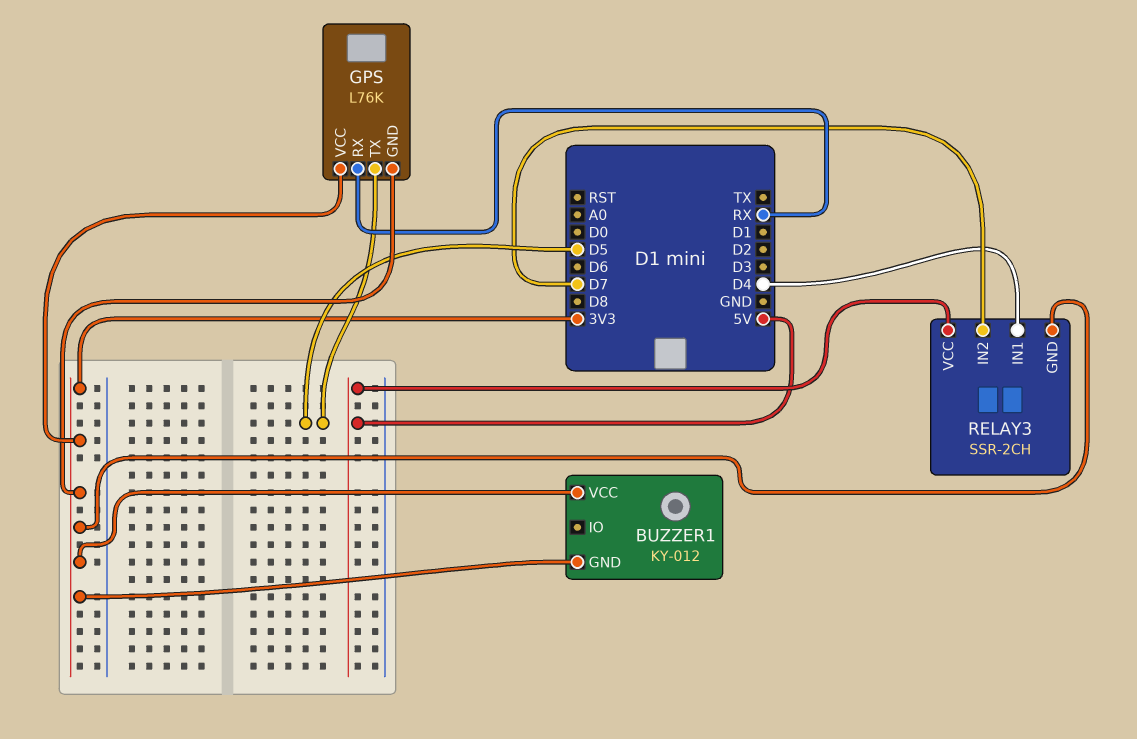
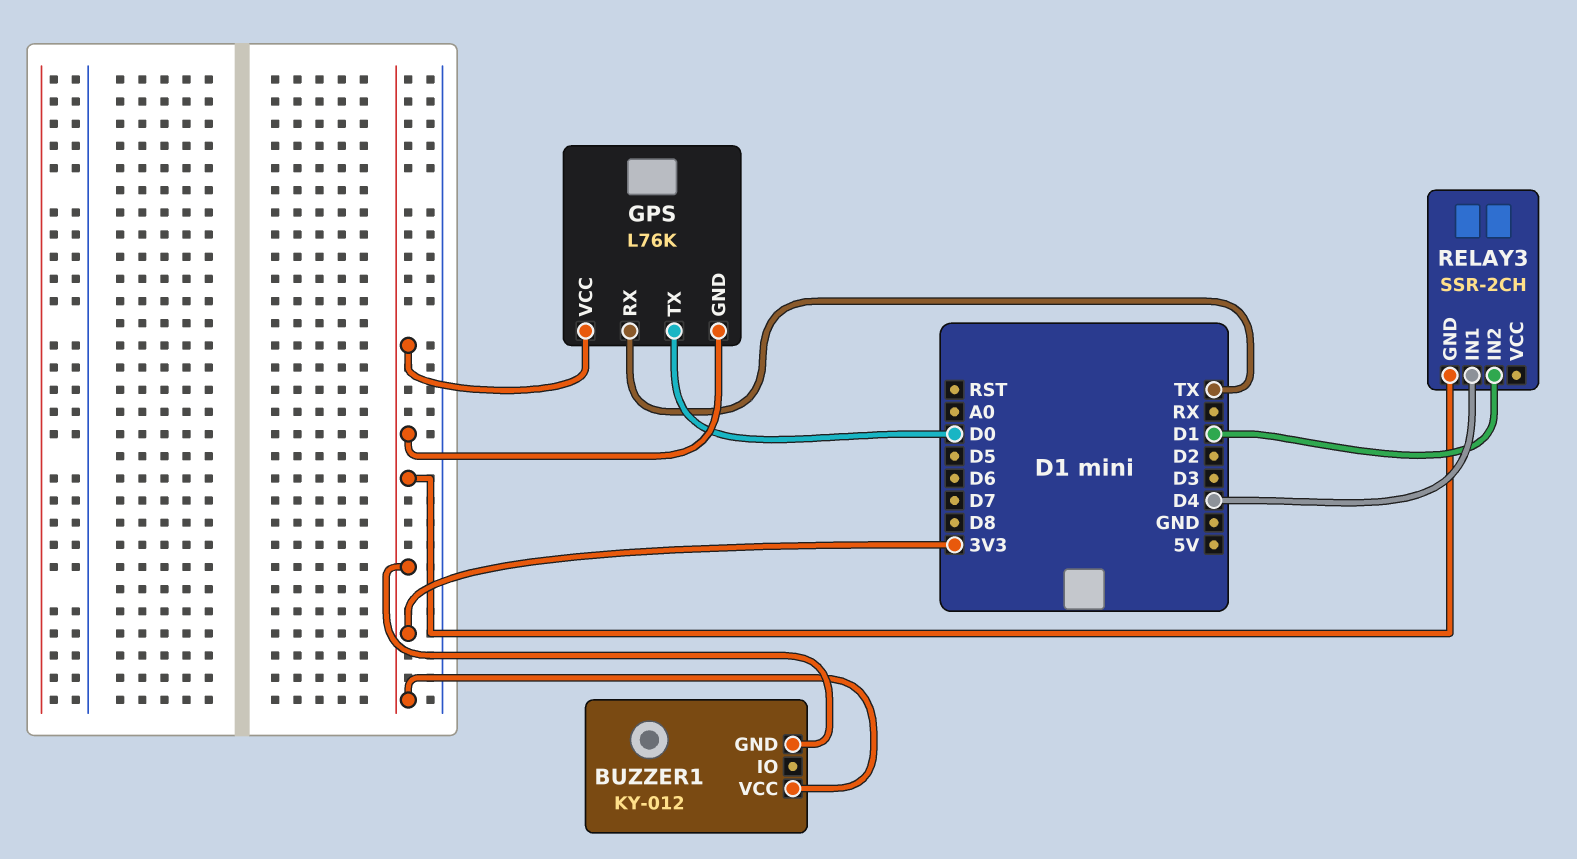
GPS pin RX: RX -> TX
GPS pin TX: D5 -> D0
RELAY3 pin IN2: D7 -> D1
RELAY3 pin VCC: 5V -> none

